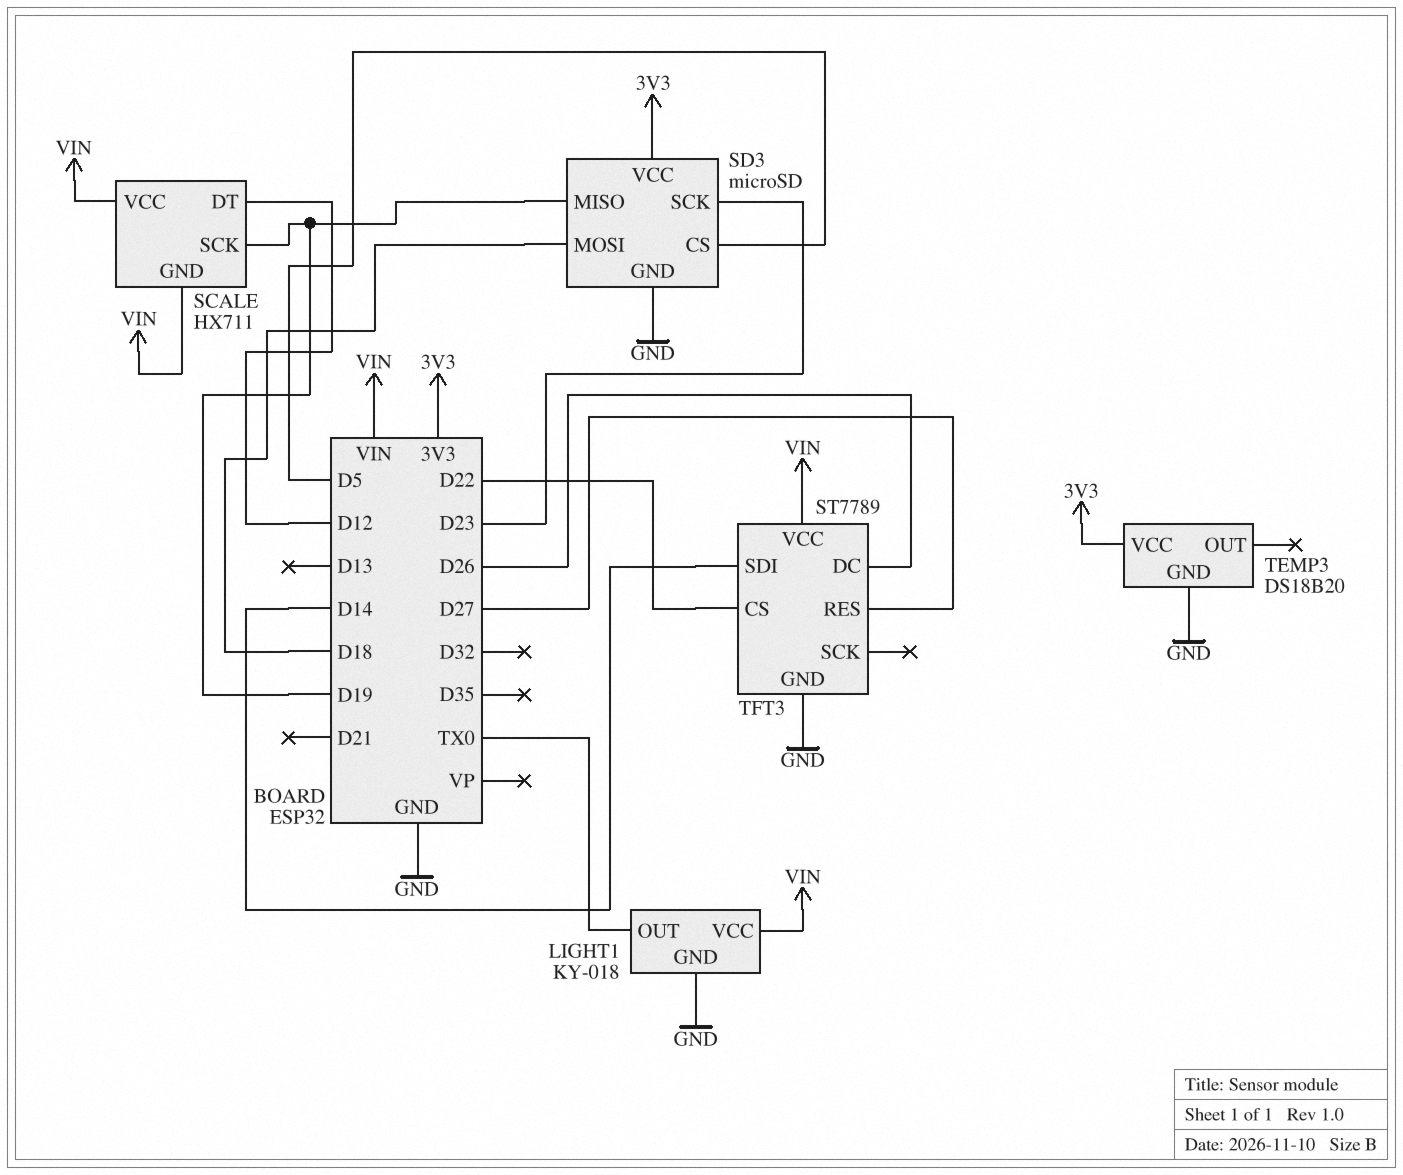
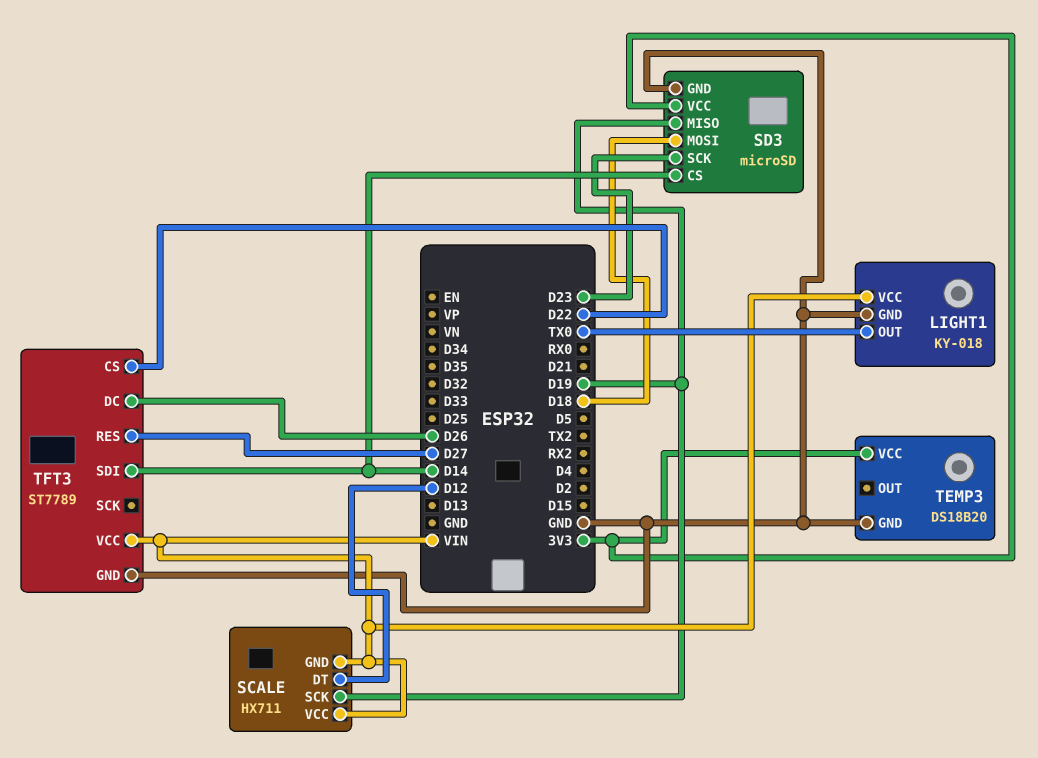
SD3 pin CS: D5 -> D14

